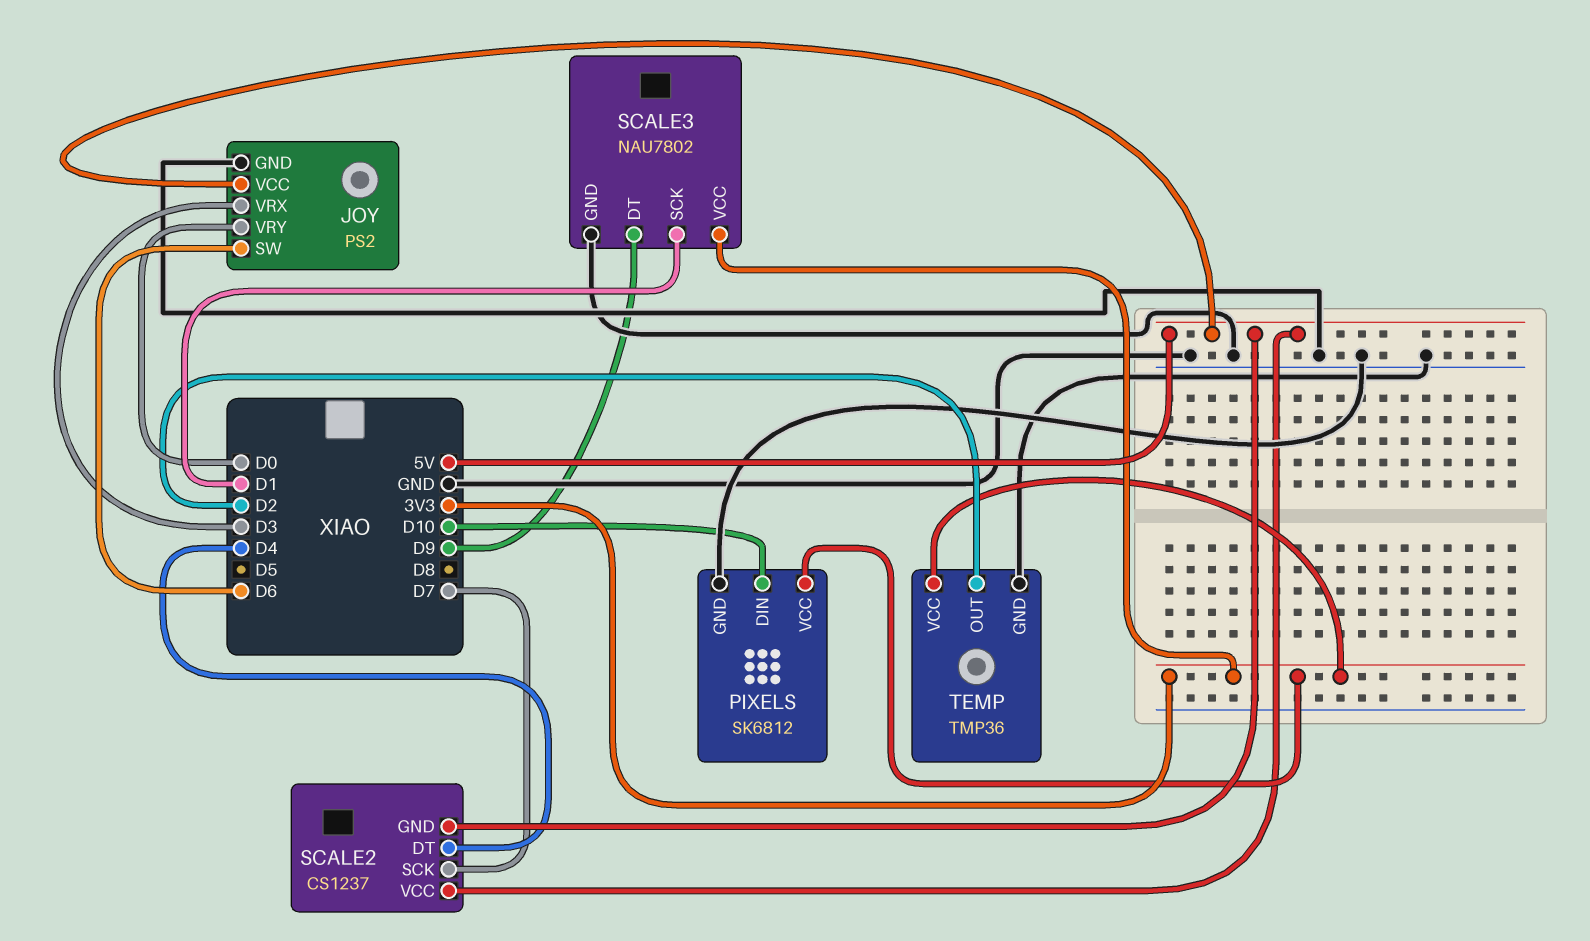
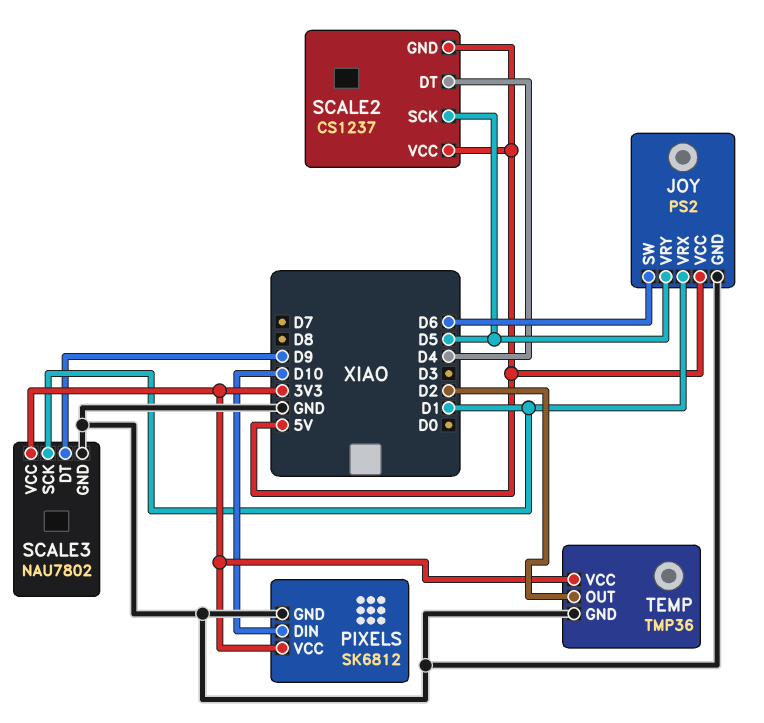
JOY pin VRX: D3 -> D1
JOY pin VRY: D0 -> D5
SCALE2 pin SCK: D7 -> D5

